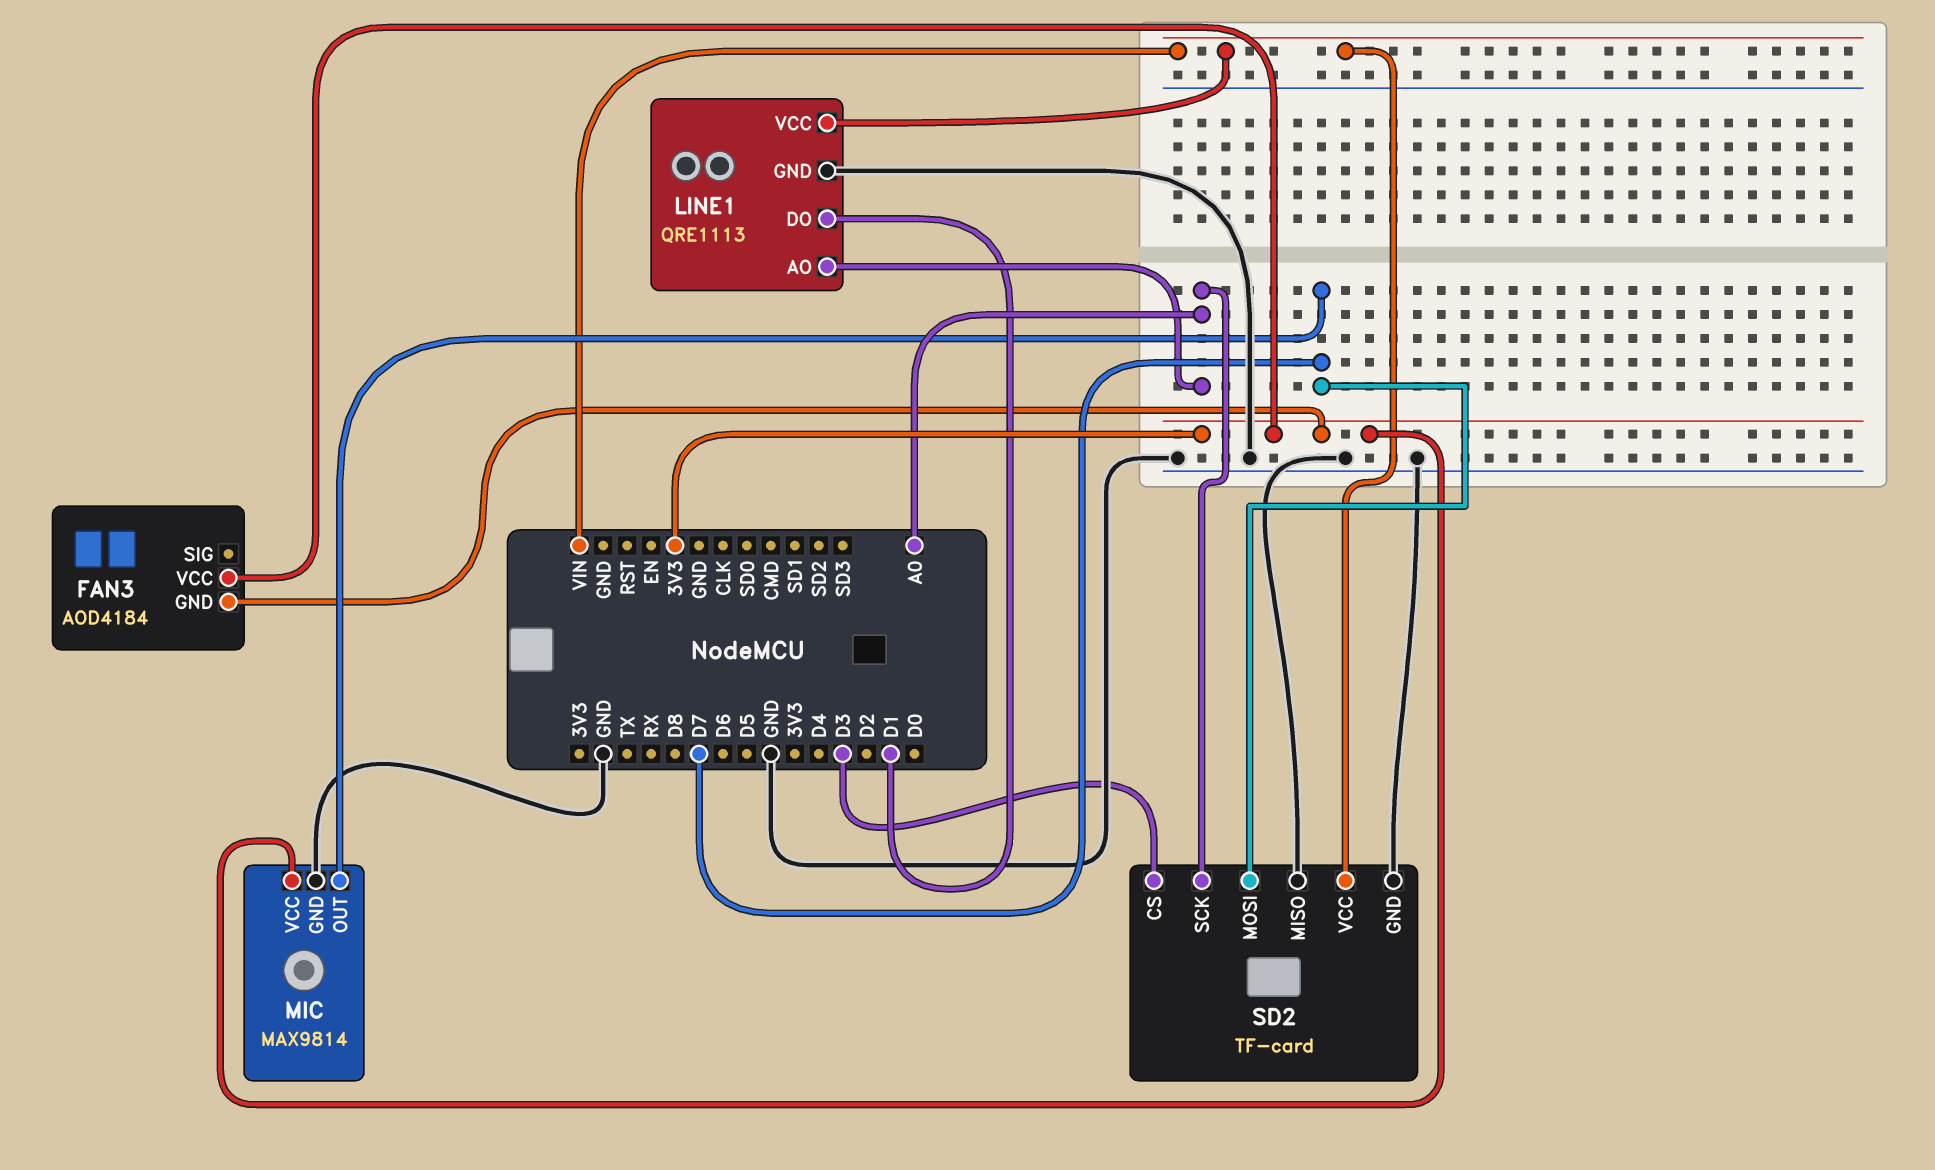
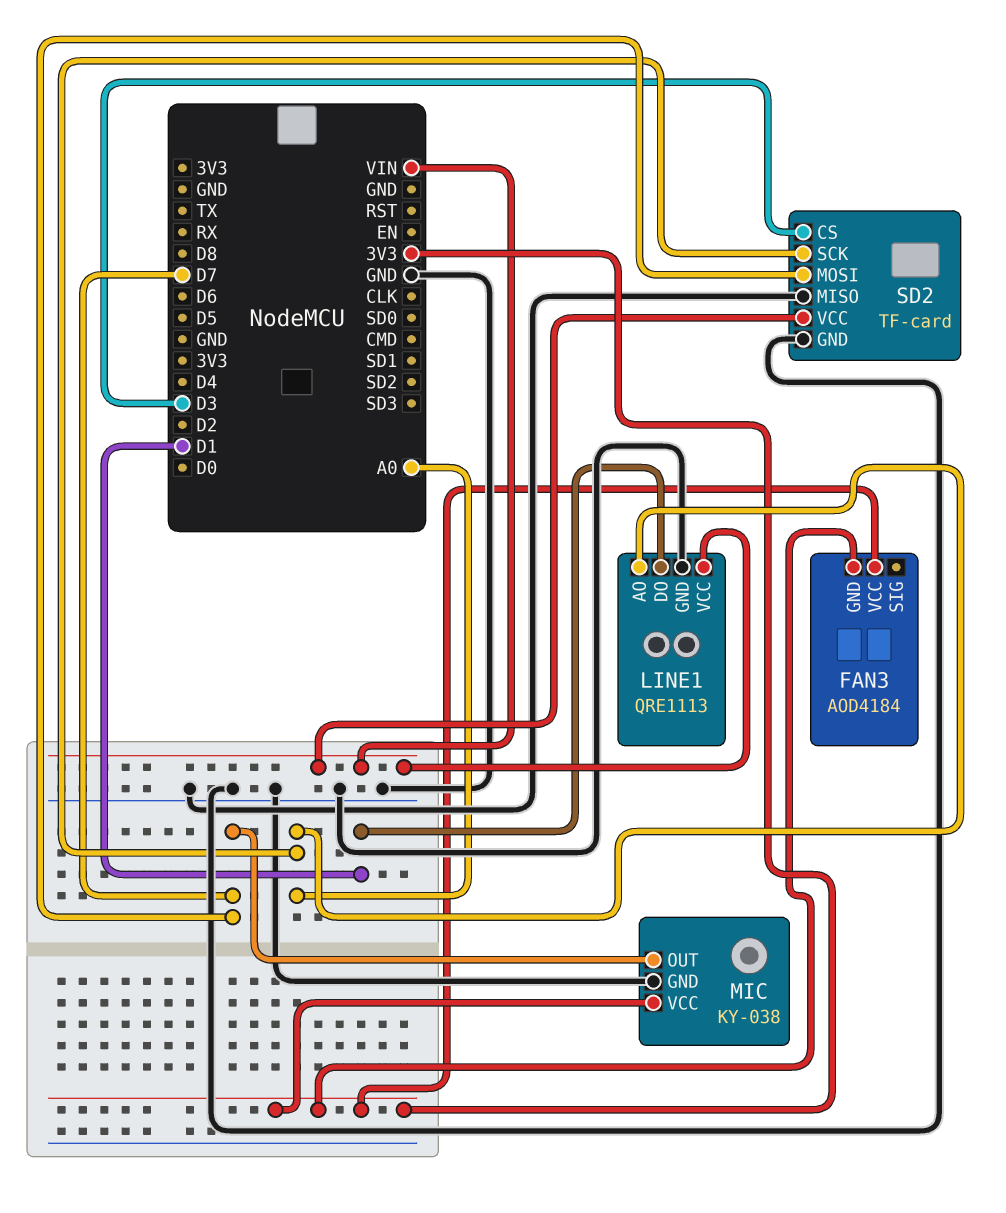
MIC: MAX9814 -> KY-038

